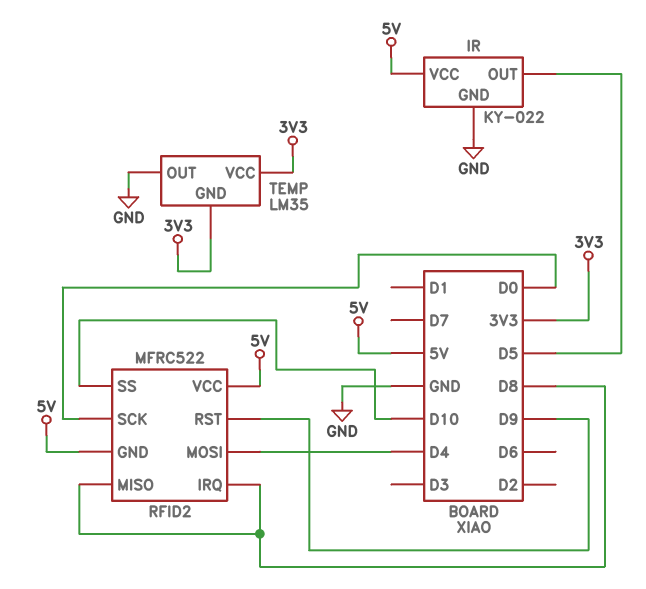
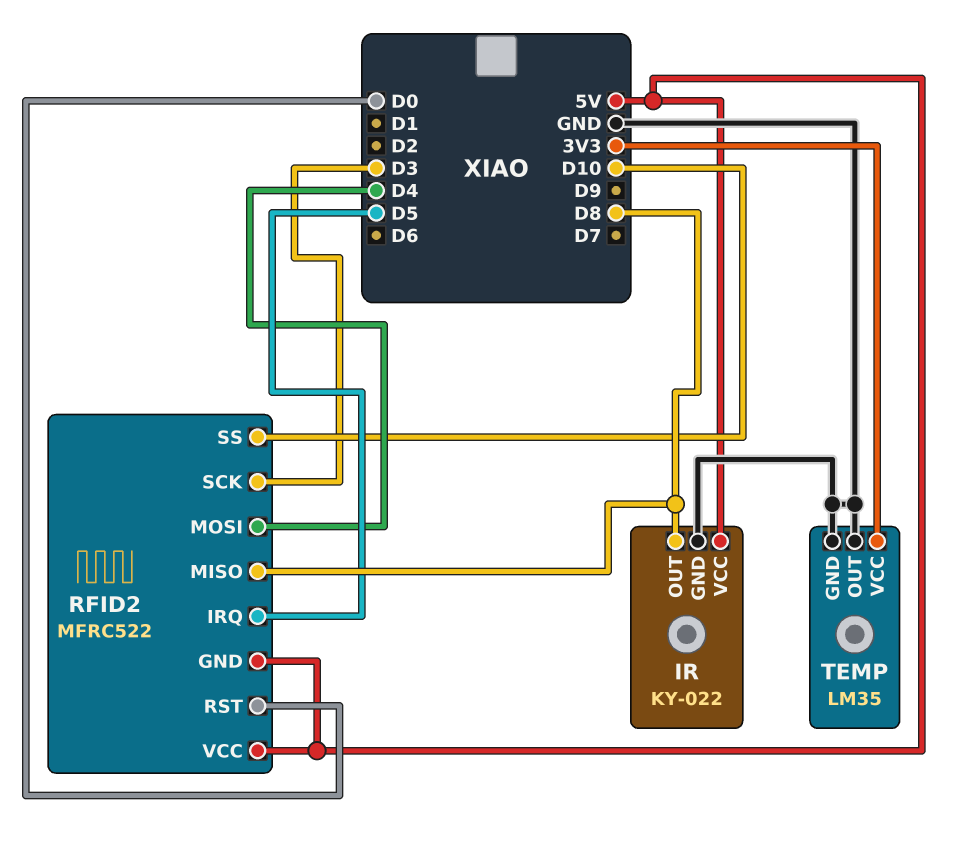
IR pin OUT: D5 -> D8
RFID2 pin IRQ: D8 -> D5
RFID2 pin RST: D9 -> D0
RFID2 pin SCK: D0 -> D3
TEMP pin GND: 3V3 -> GND

